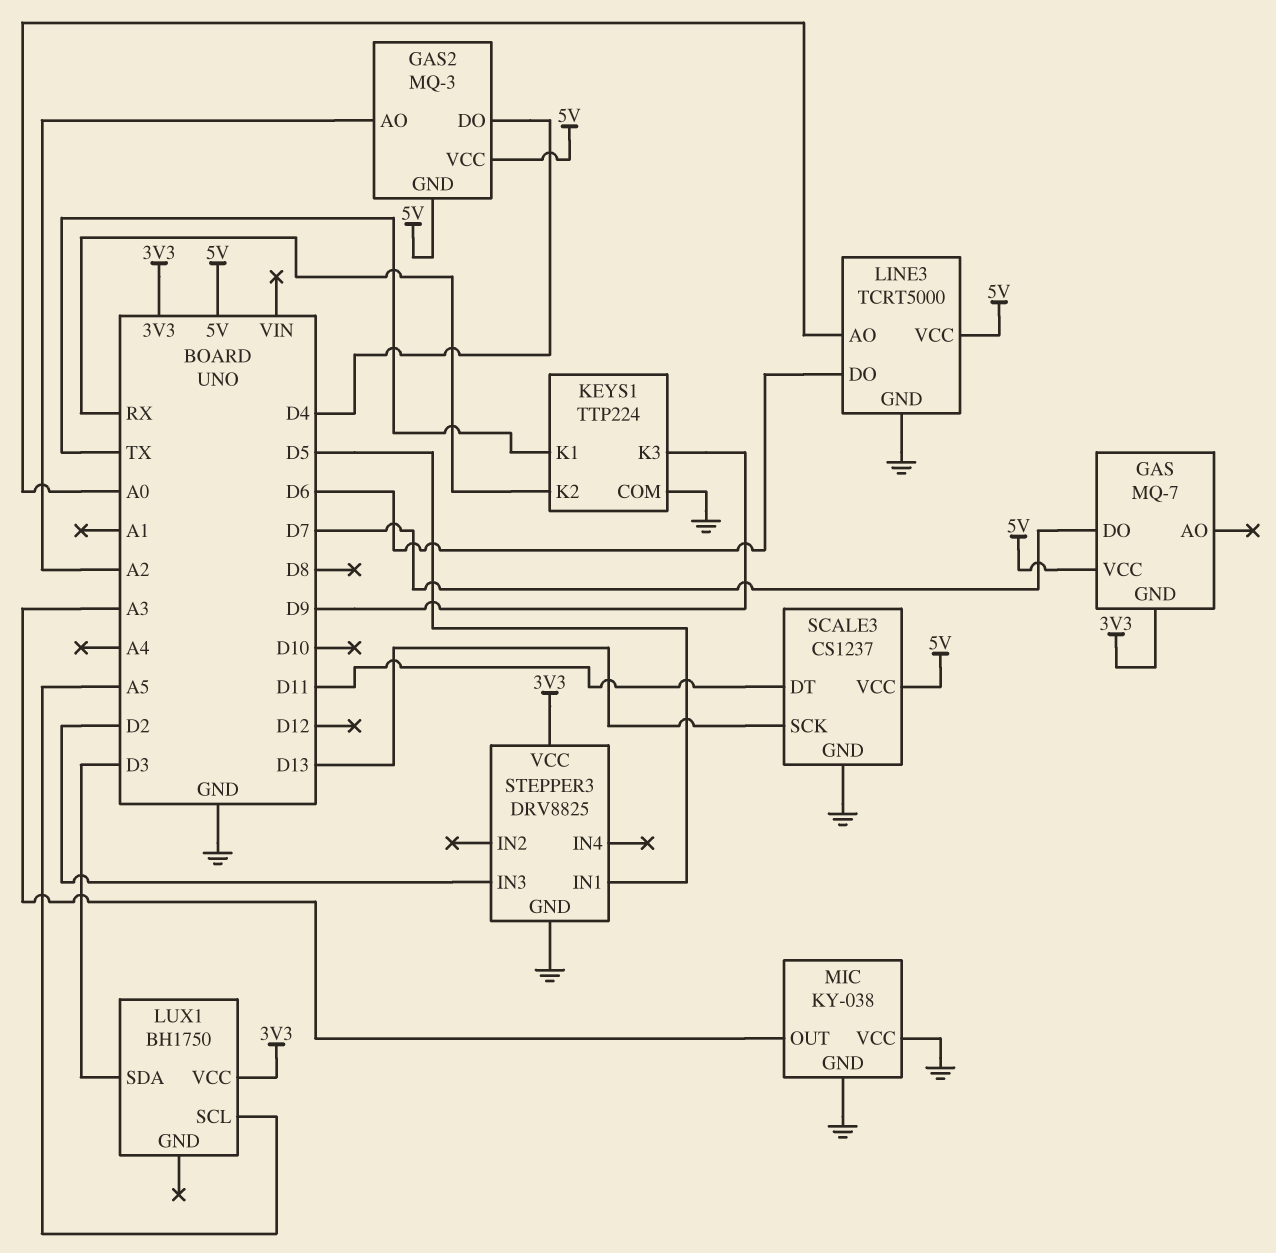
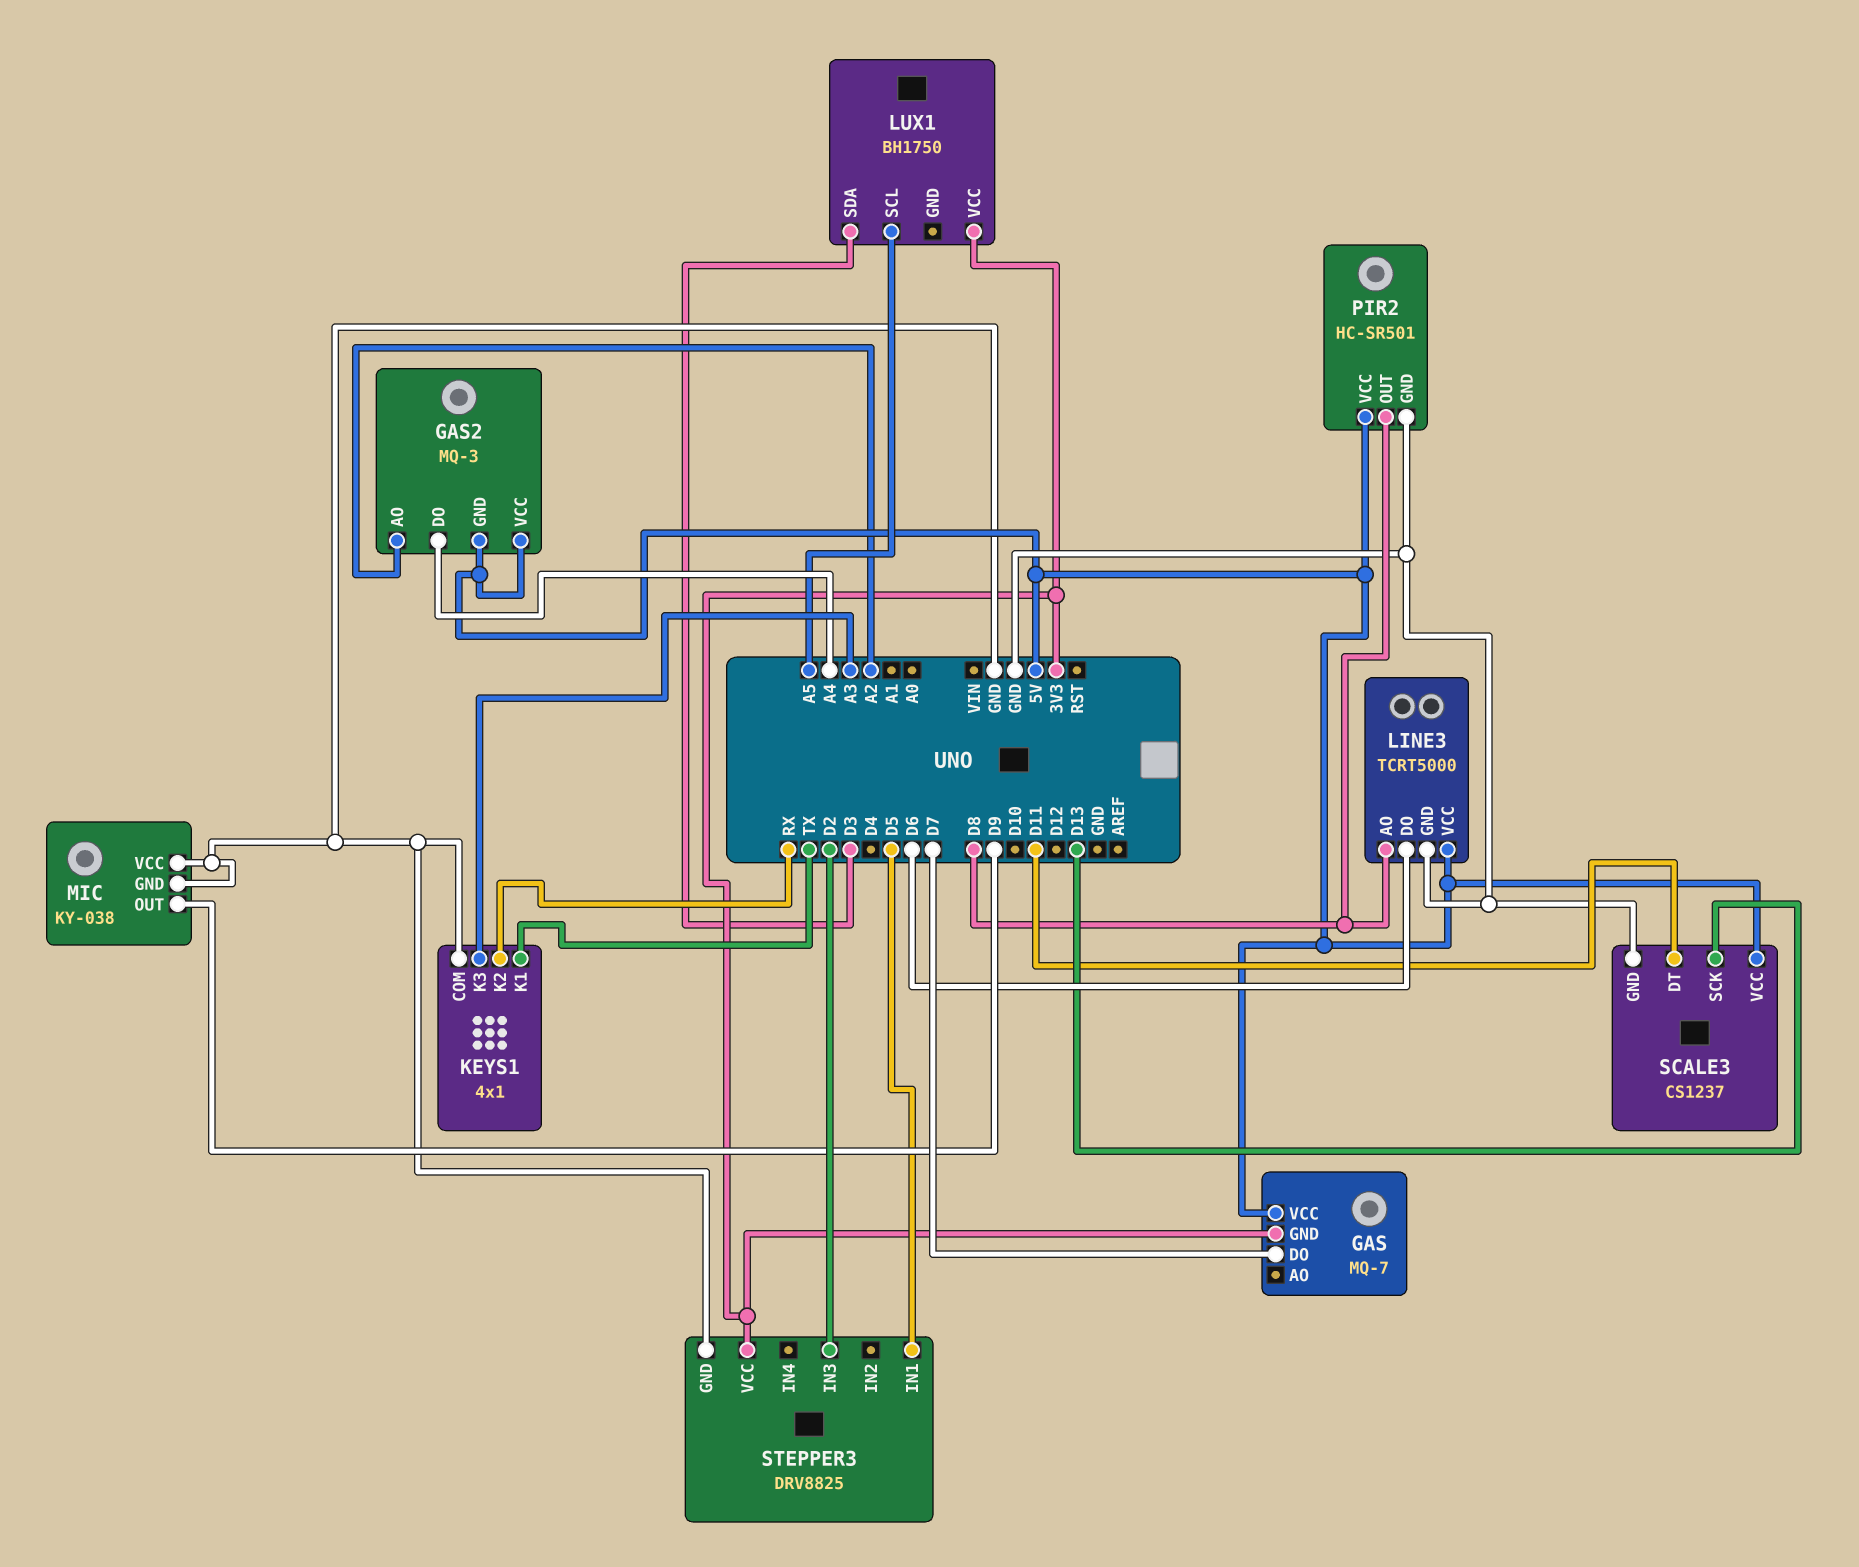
GAS2 pin DO: D4 -> A4
KEYS1: TTP224 -> 4x1
KEYS1 pin K3: D9 -> A3
LINE3 pin AO: A0 -> D8
MIC pin OUT: A3 -> D9
PIR2: none -> HC-SR501
PIR2 pin GND: none -> GND
PIR2 pin OUT: none -> D8
PIR2 pin VCC: none -> 5V

